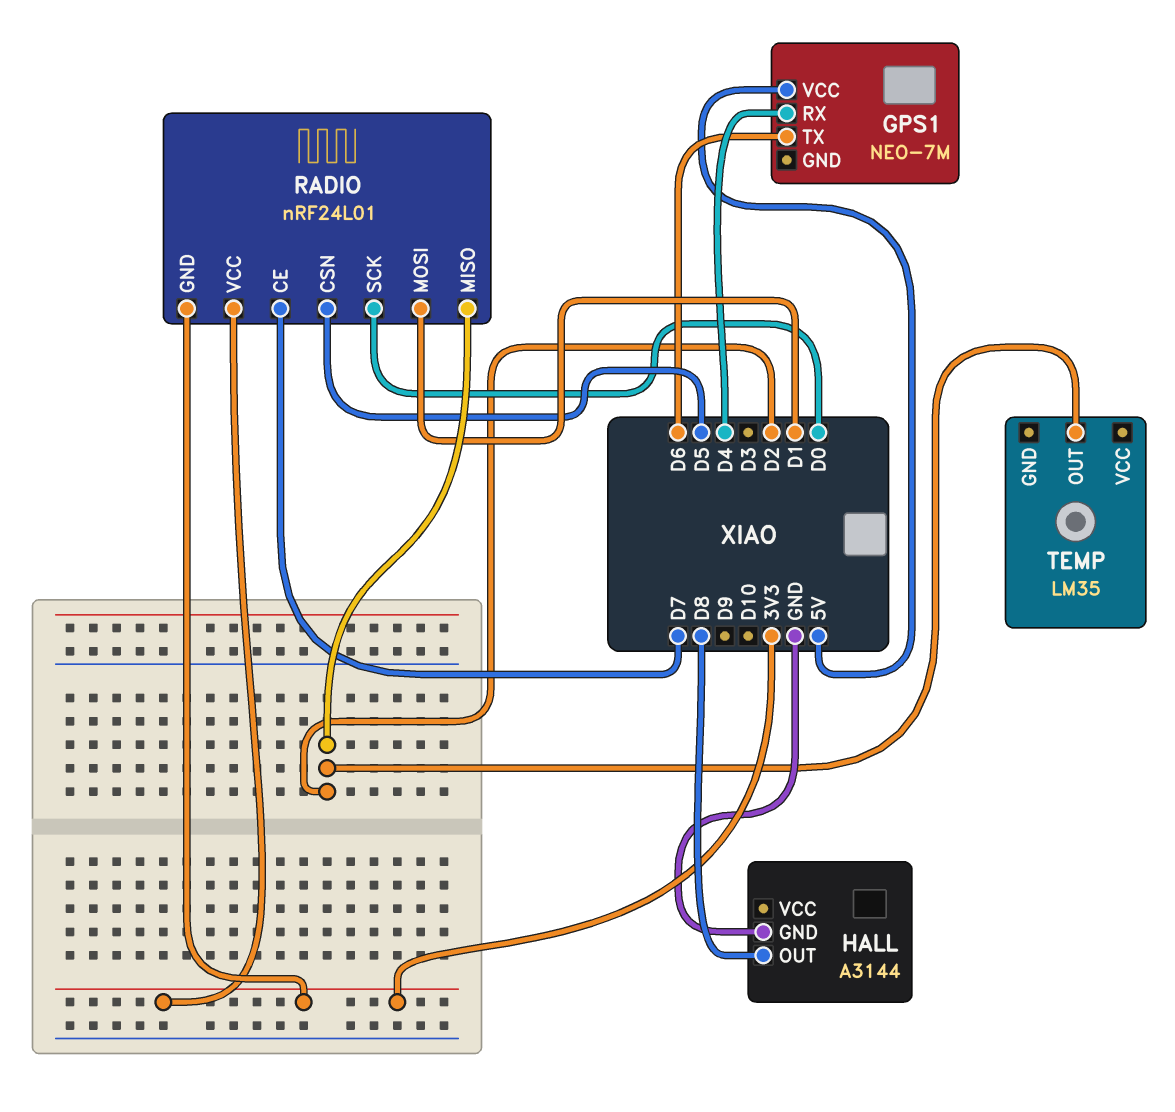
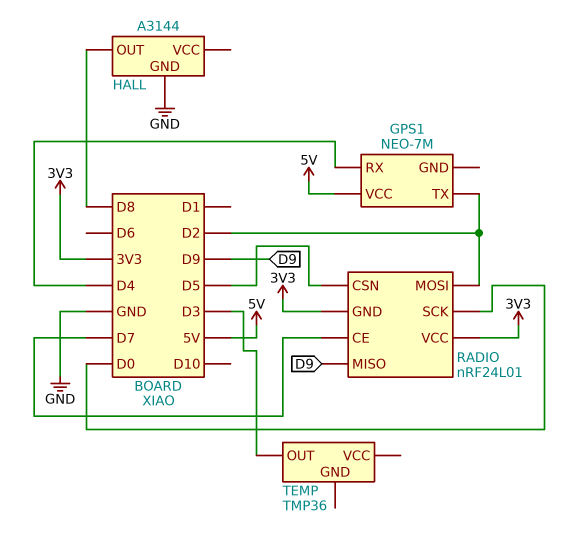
GPS1 pin TX: D6 -> D2
RADIO pin MISO: D2 -> D9
RADIO pin MOSI: D1 -> D2
TEMP: LM35 -> TMP36
TEMP pin OUT: D2 -> D3

